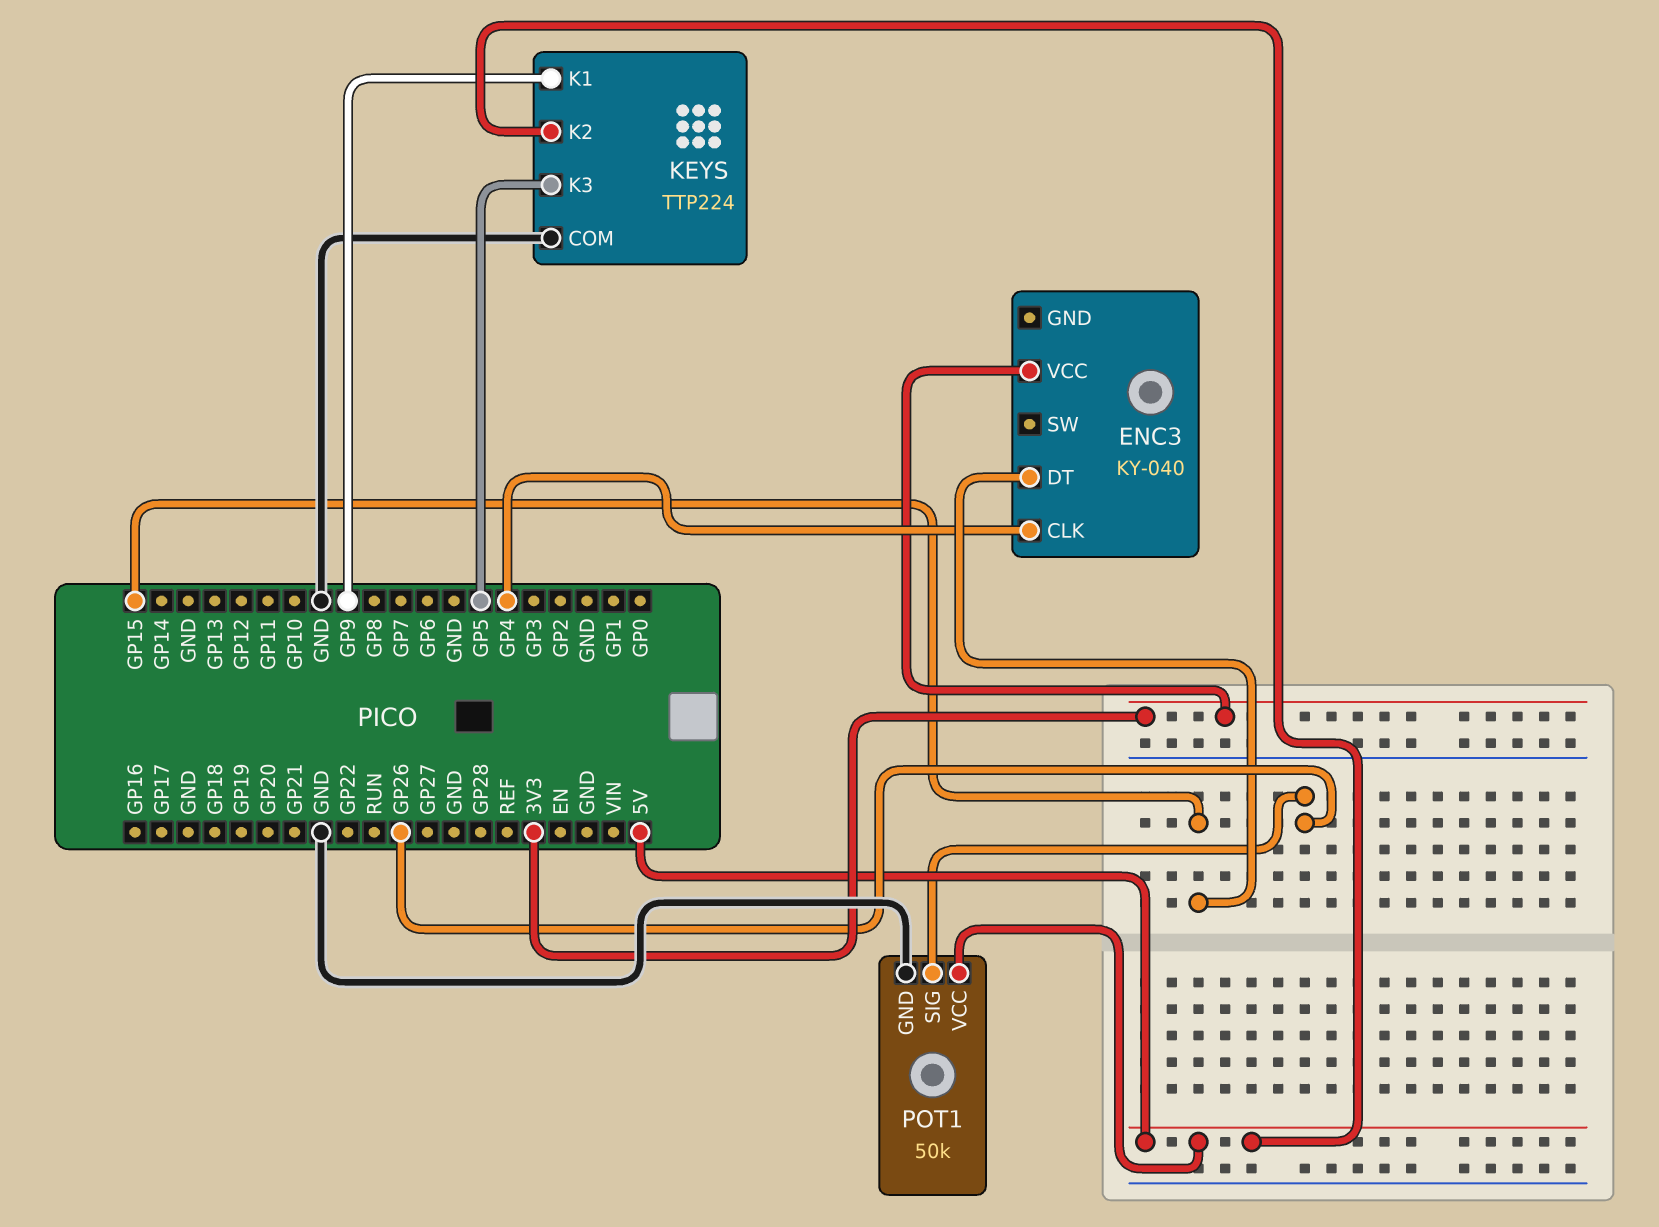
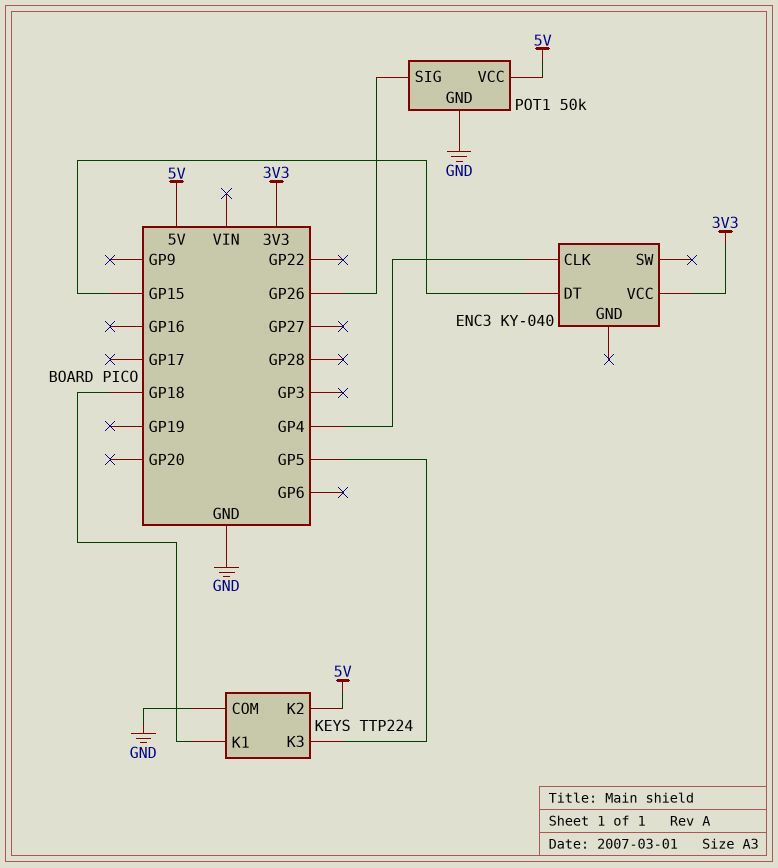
KEYS pin K1: GP9 -> GP18

